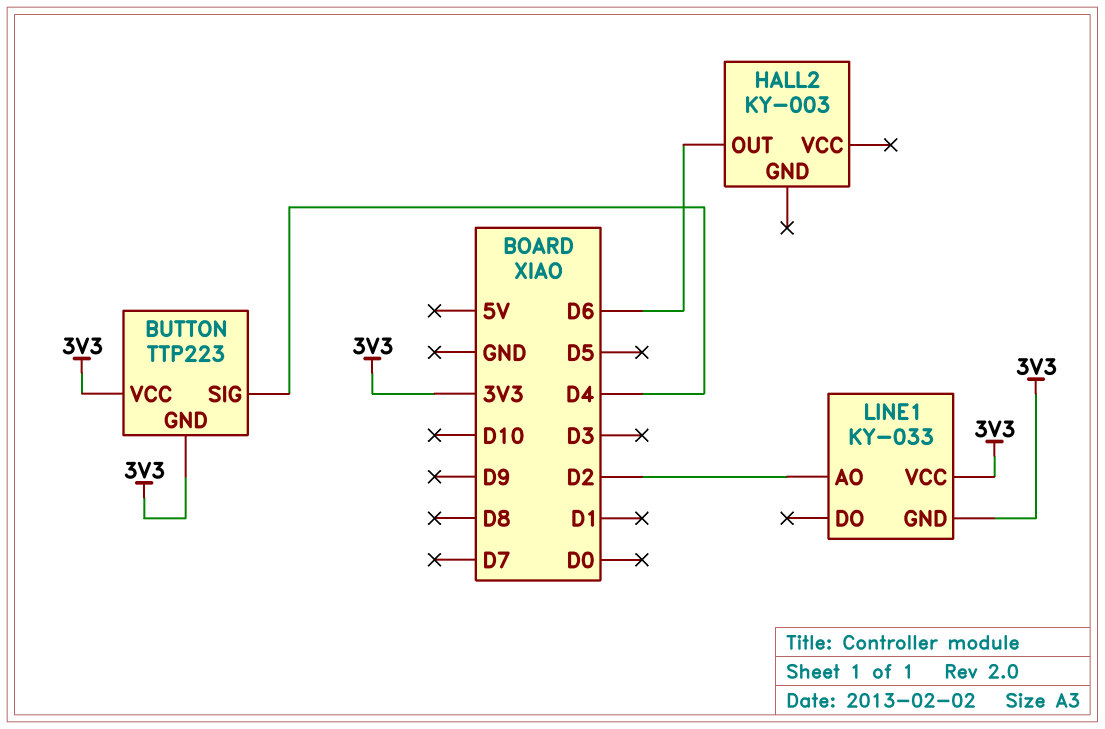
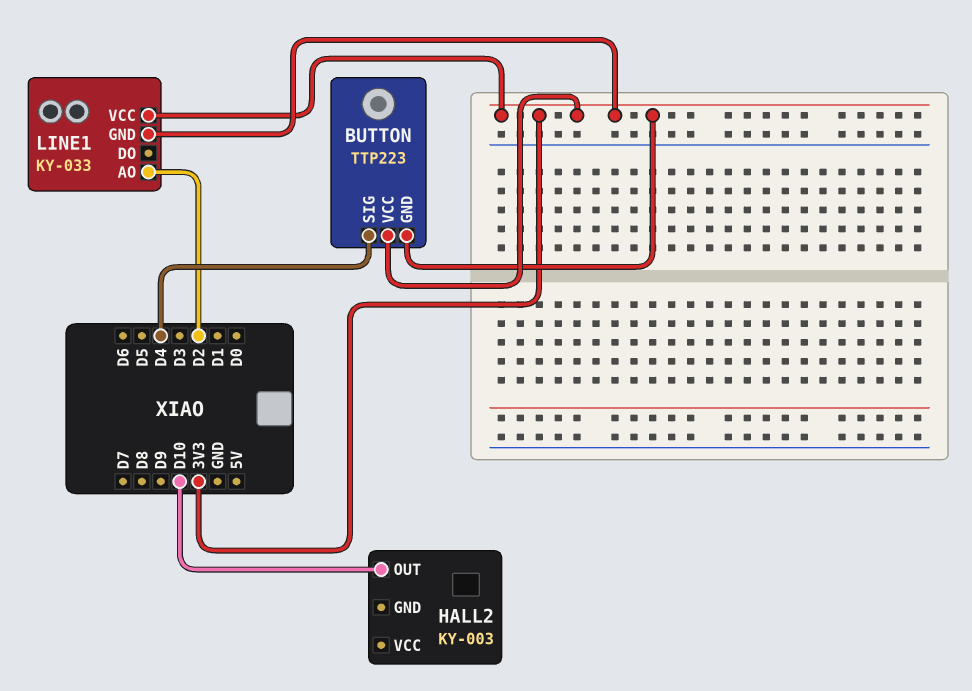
HALL2 pin OUT: D6 -> D10

